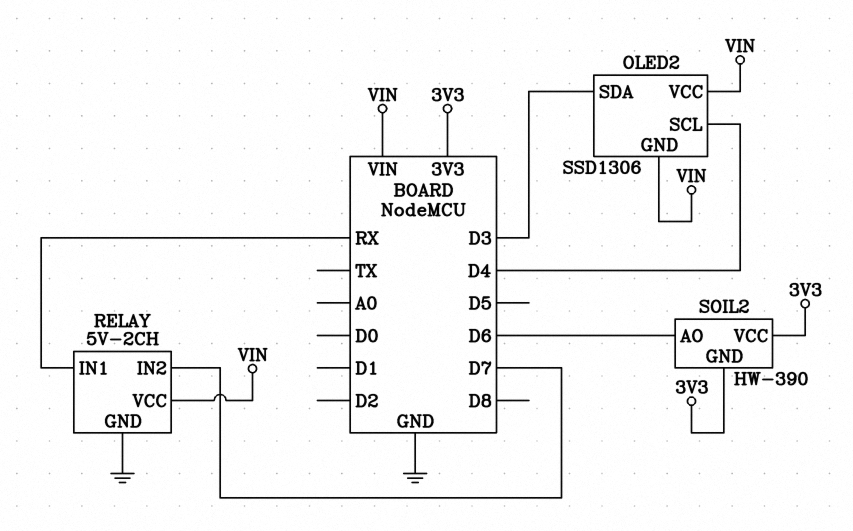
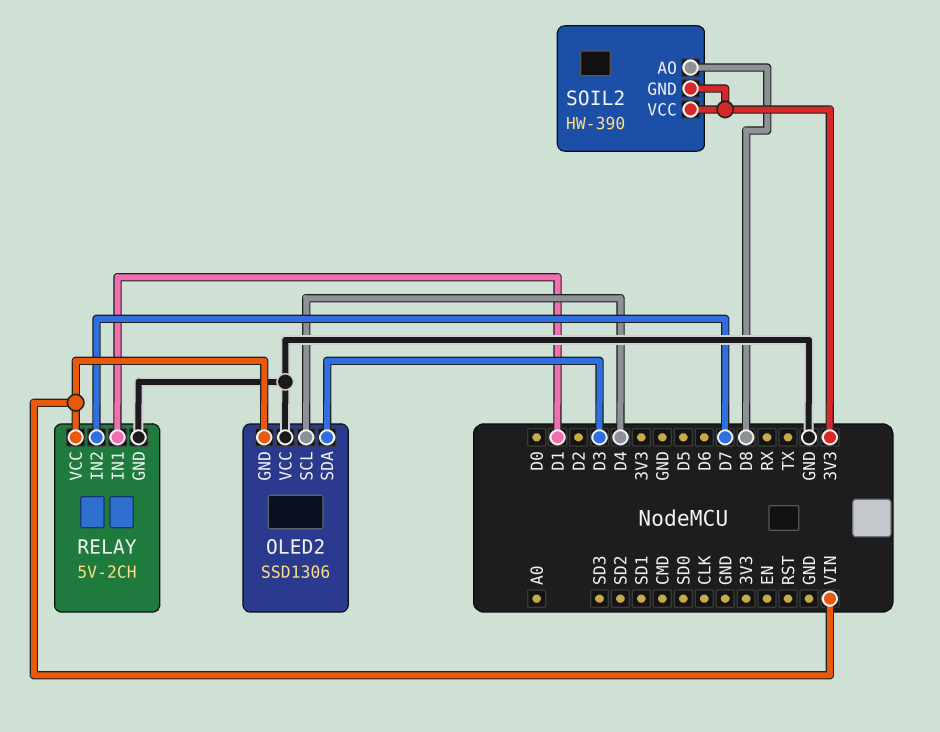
OLED2 pin VCC: VIN -> GND
RELAY pin IN1: RX -> D1
SOIL2 pin AO: D6 -> D8

